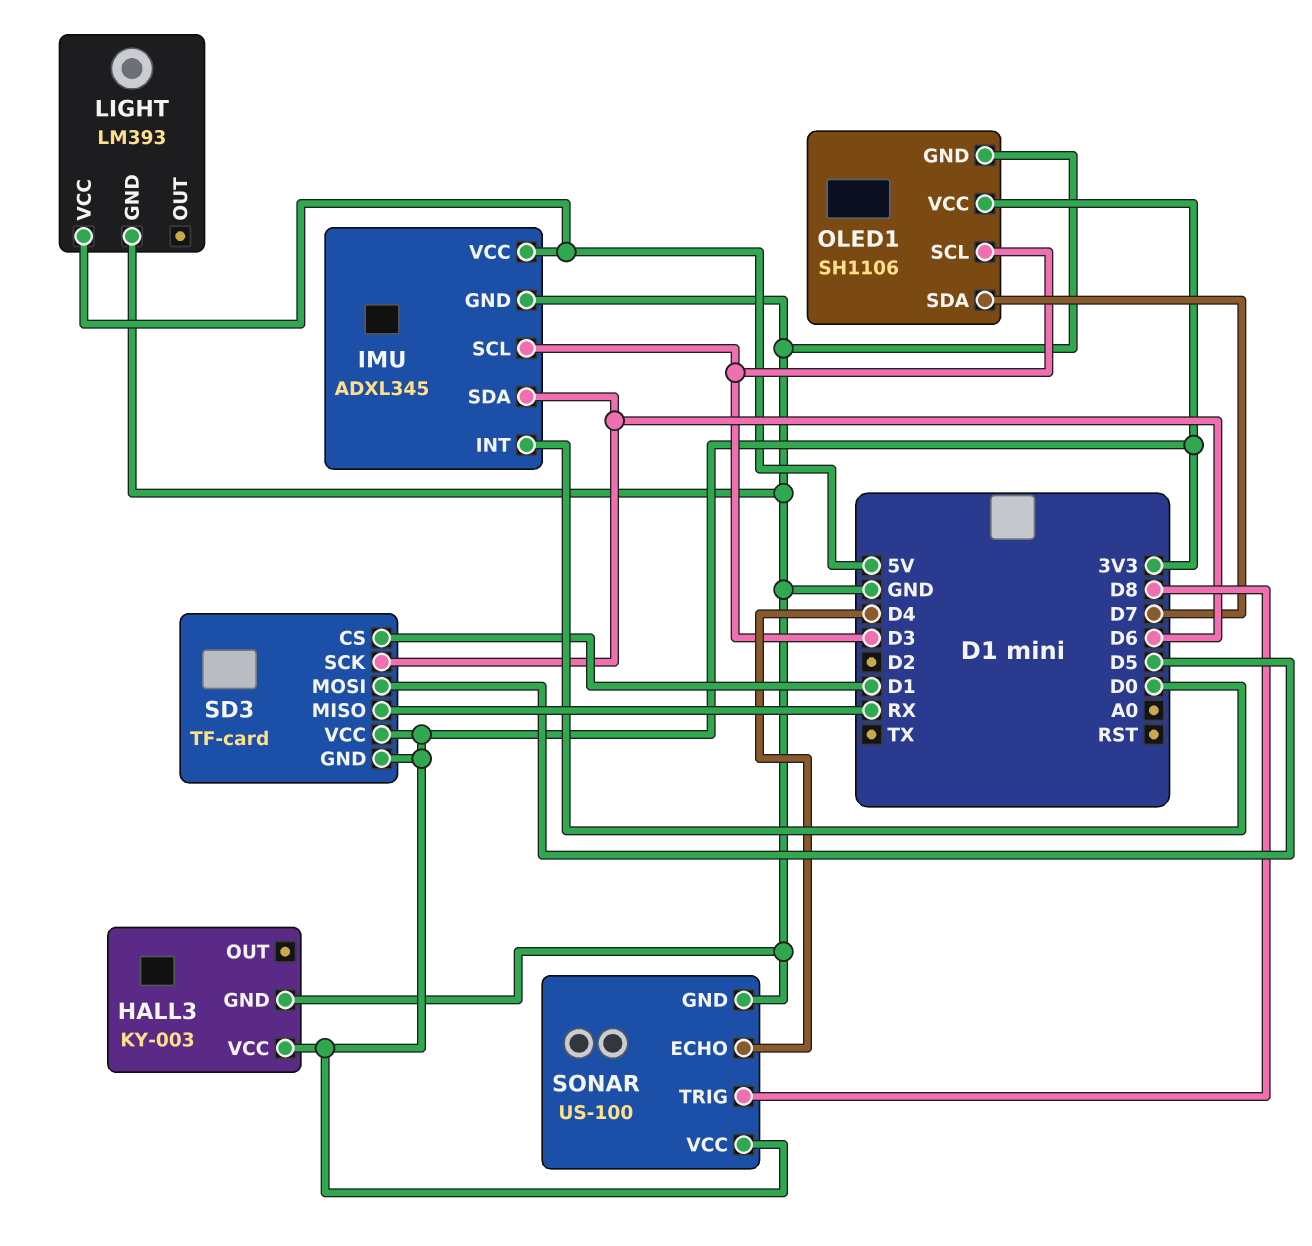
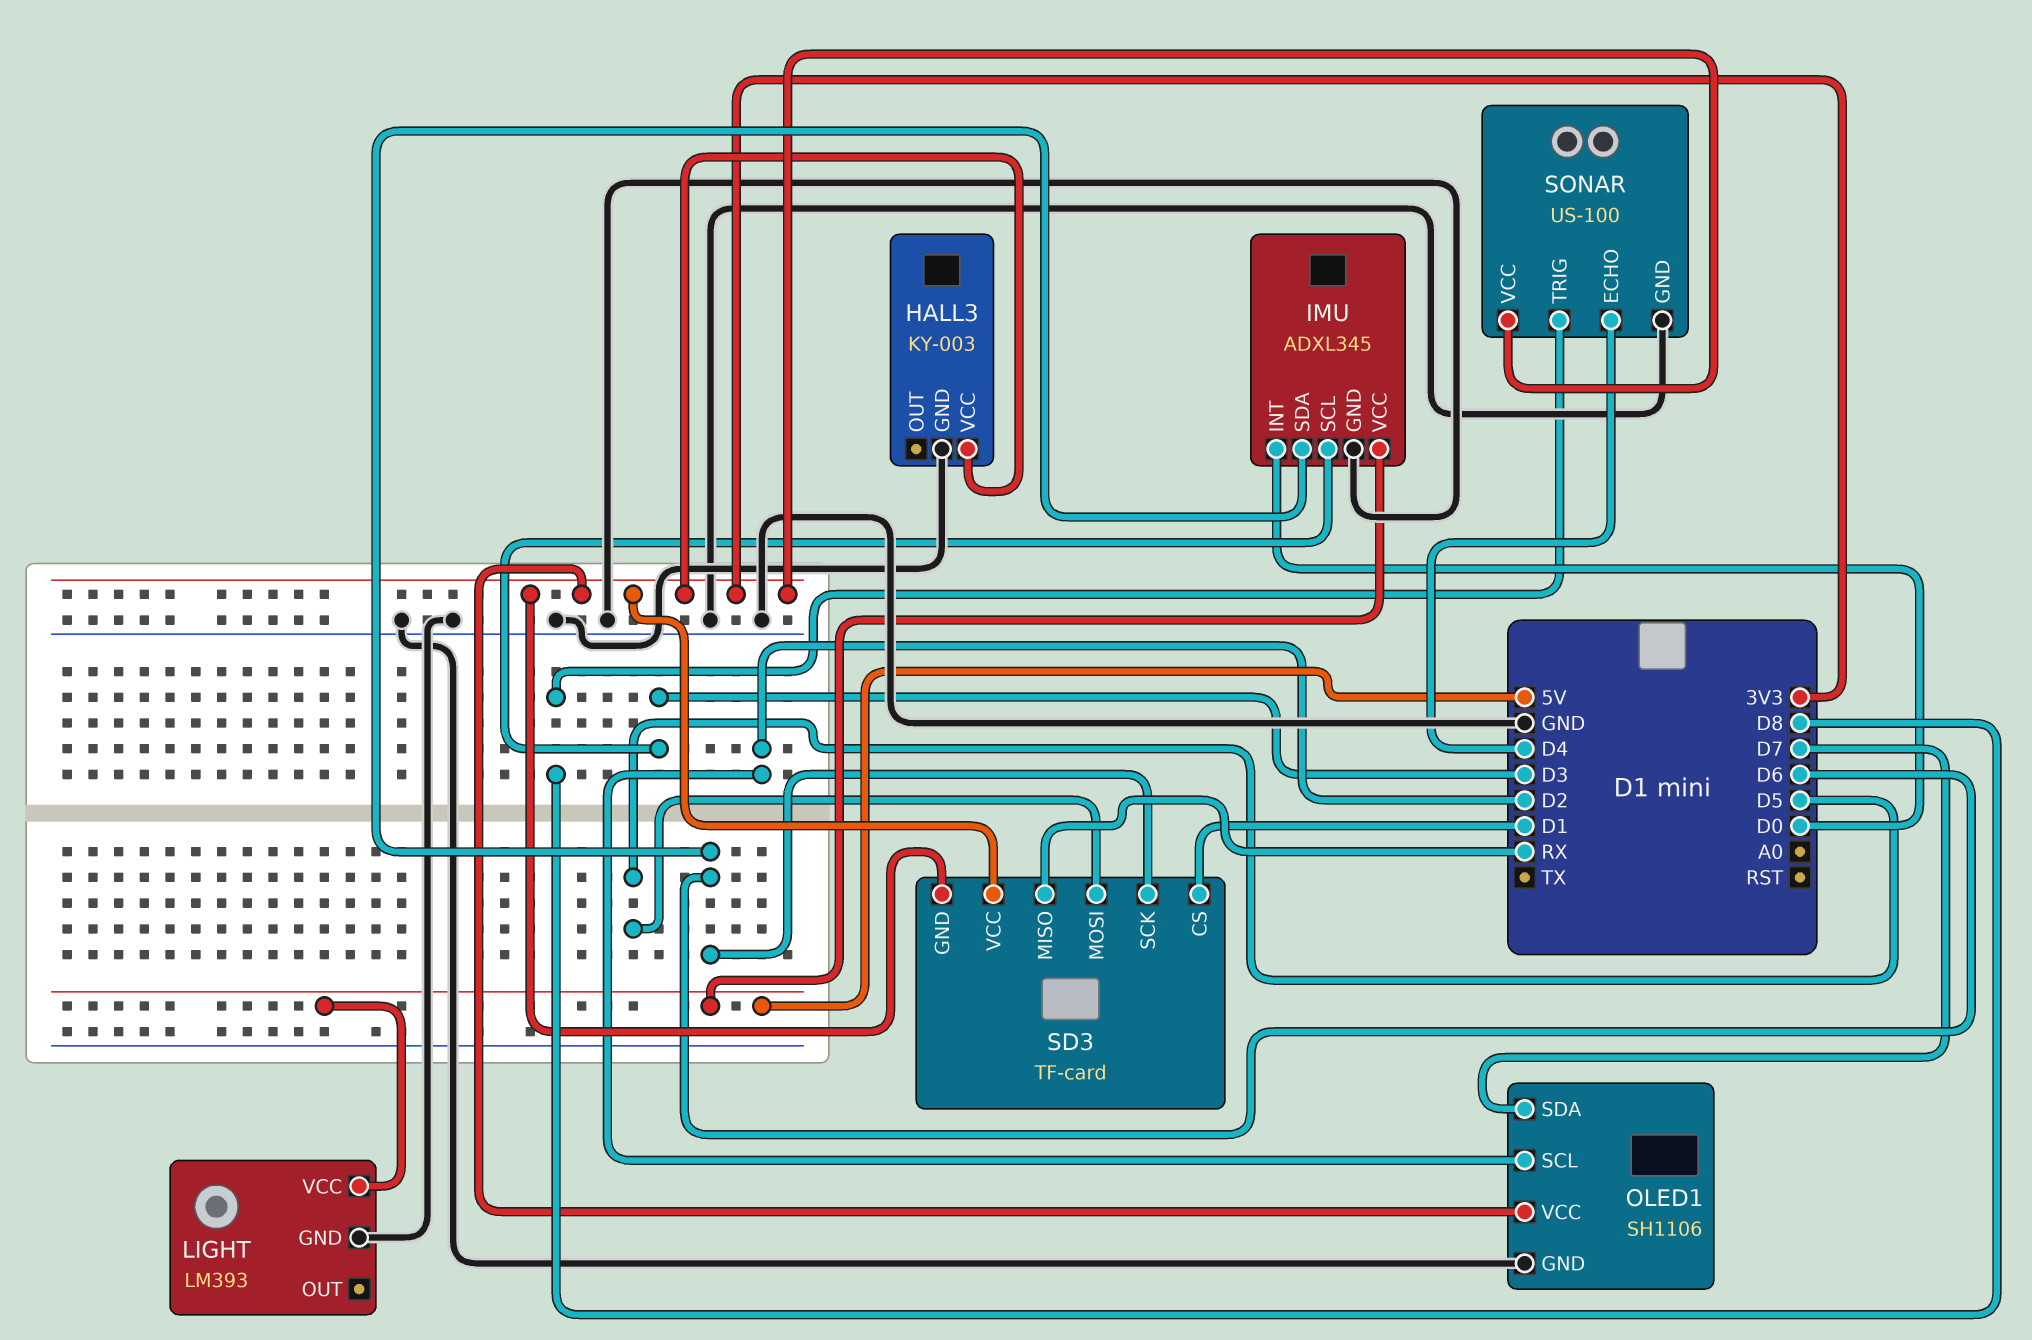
OLED1 pin SCL: D3 -> D2

